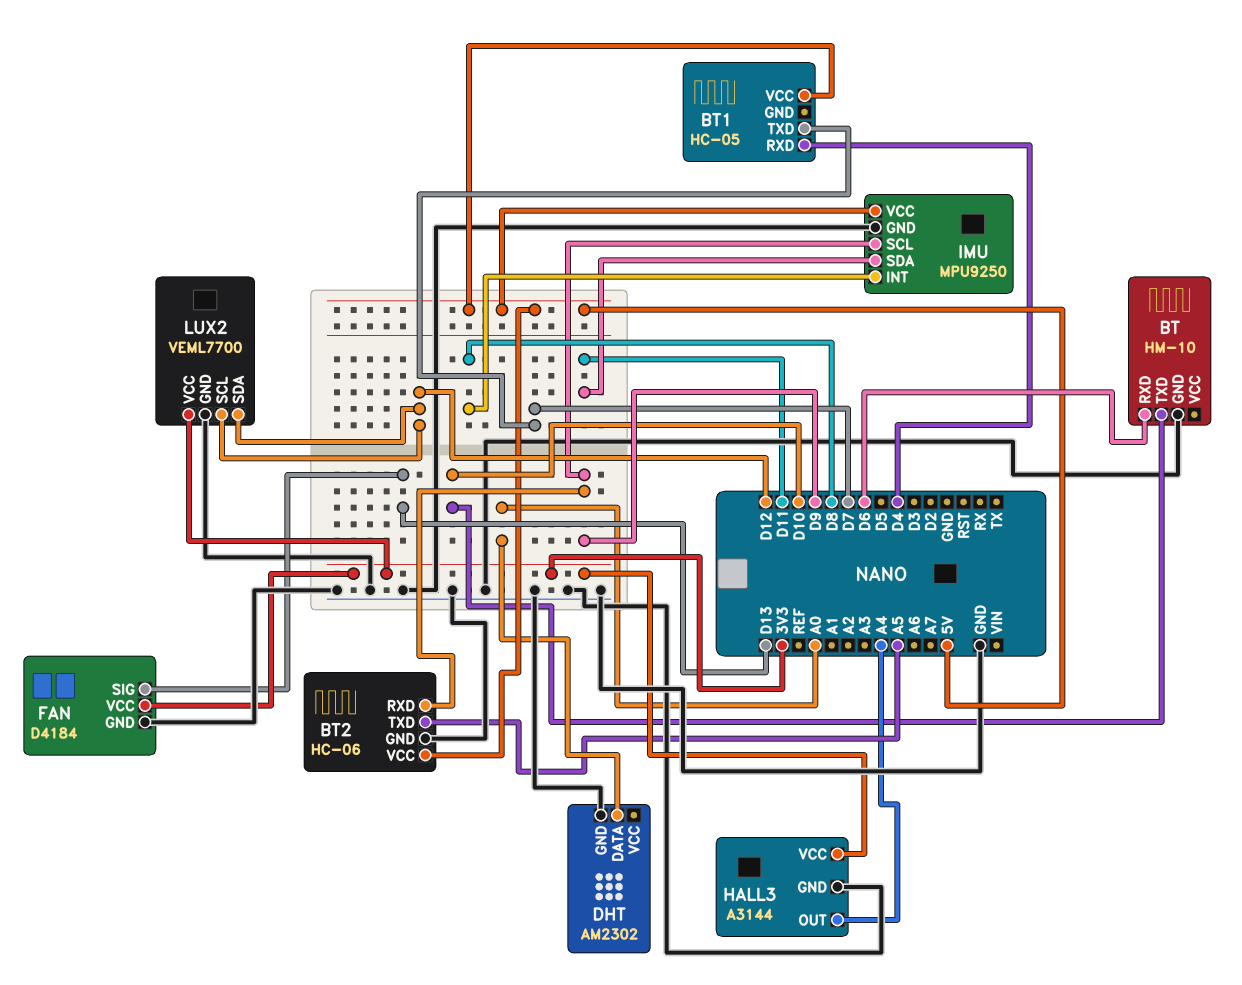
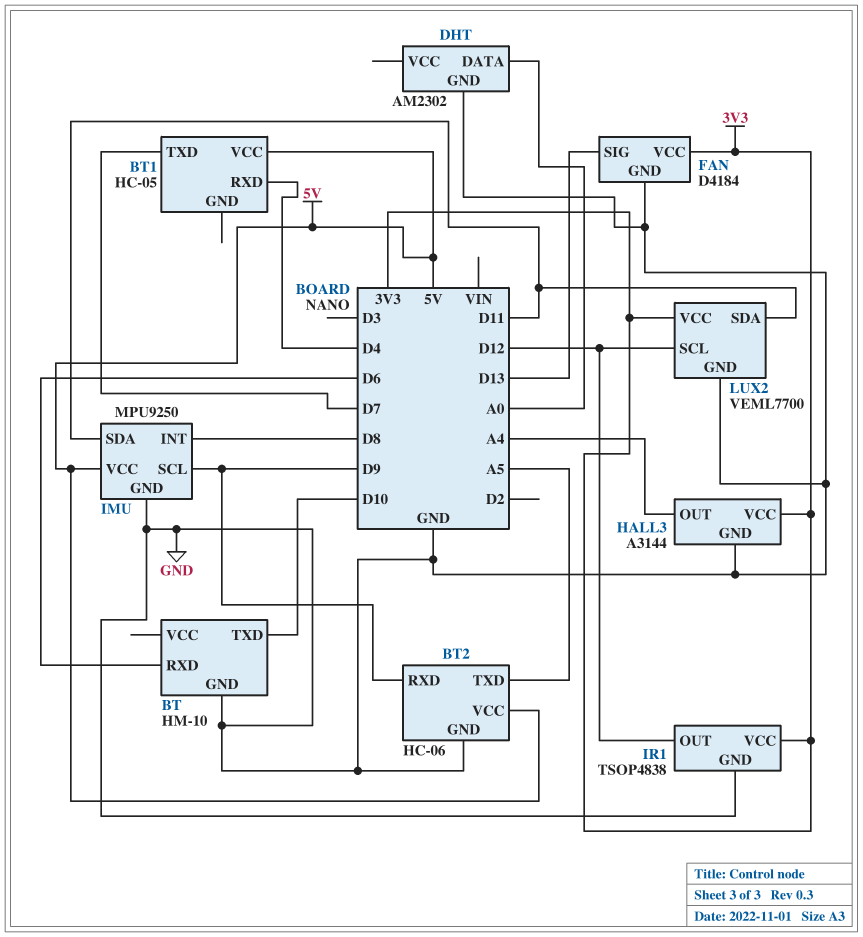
IR1: none -> TSOP4838
IR1 pin GND: none -> GND
IR1 pin OUT: none -> D12
IR1 pin VCC: none -> 3V3
LUX2 pin SDA: D12 -> D11

